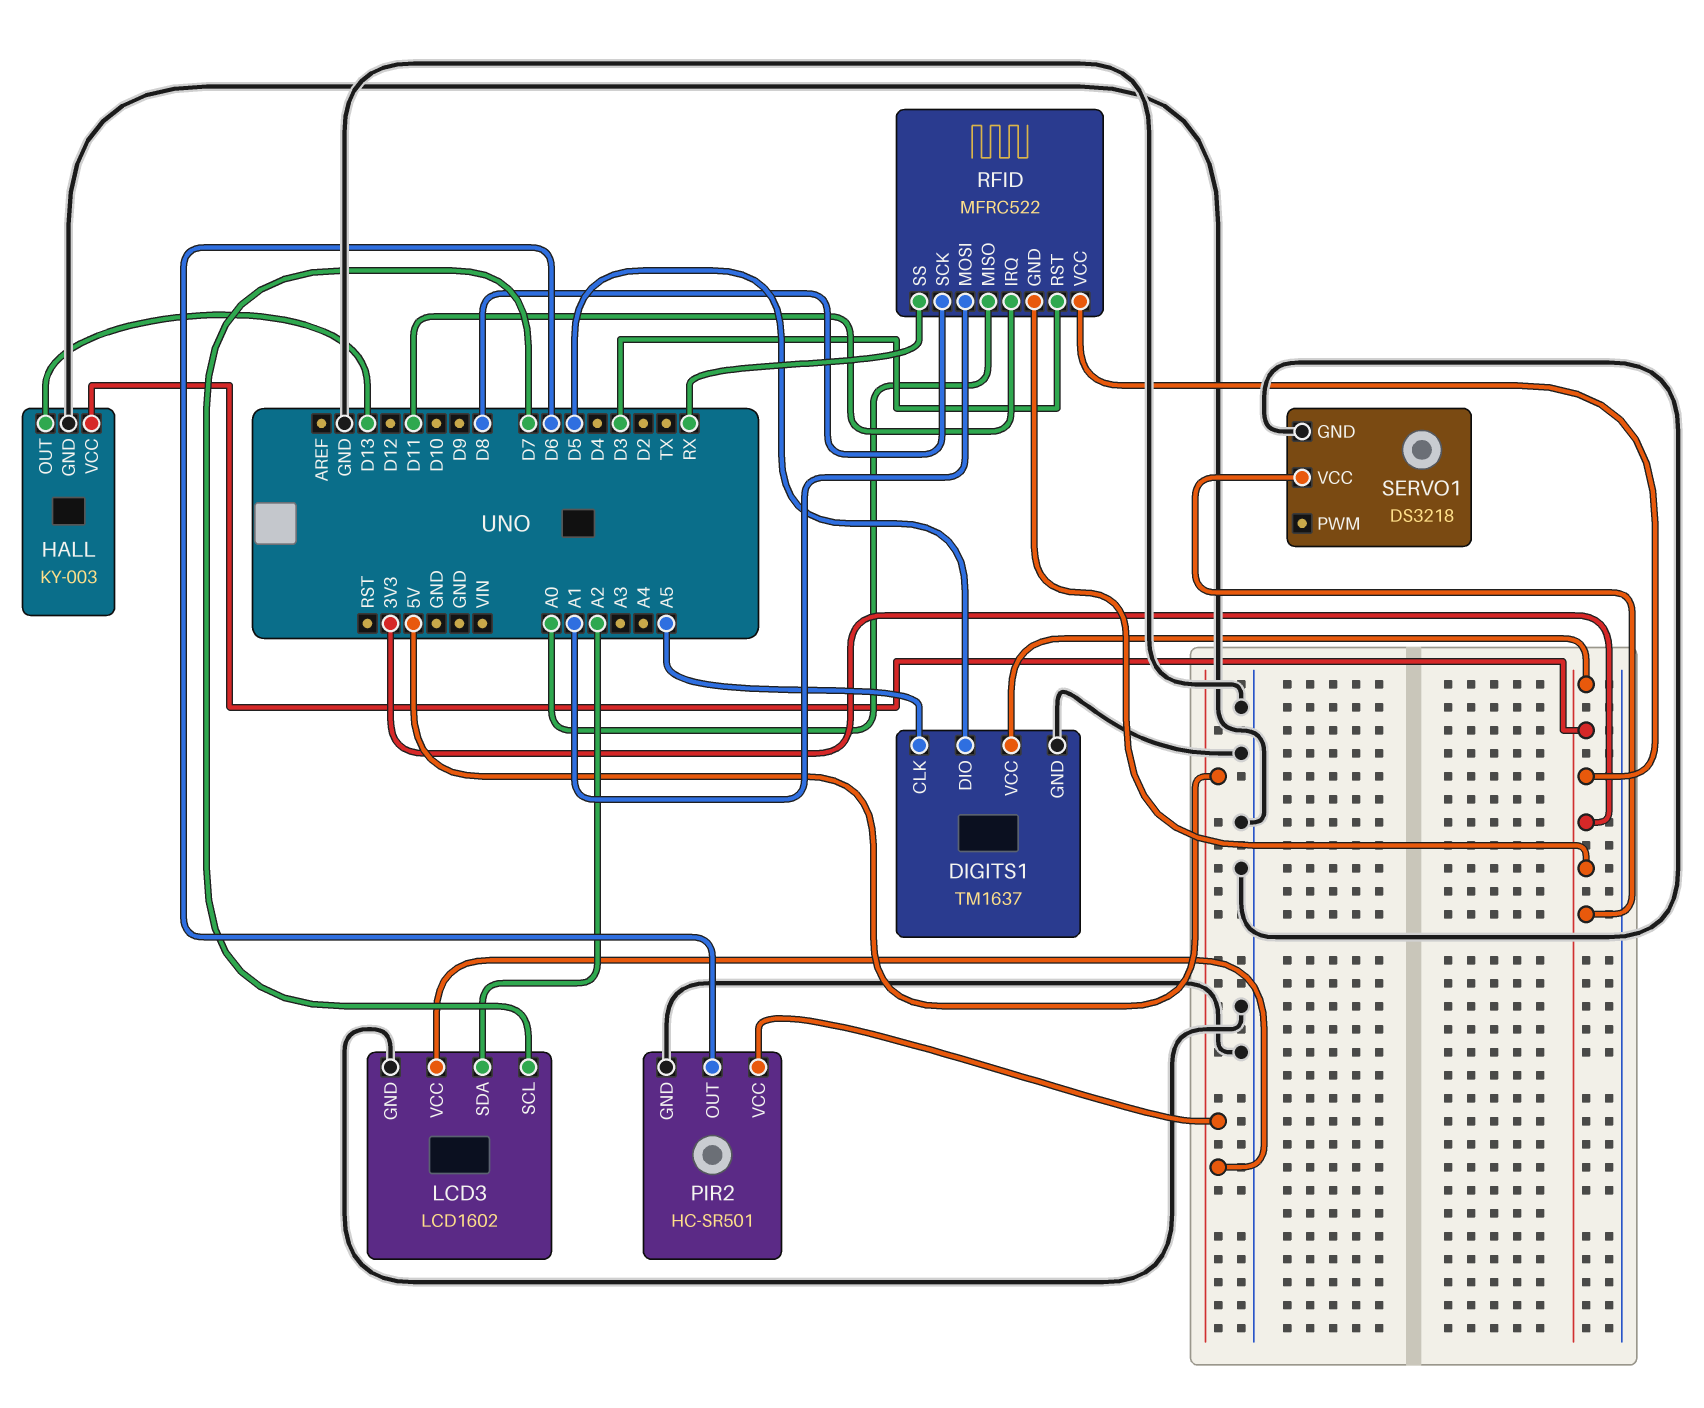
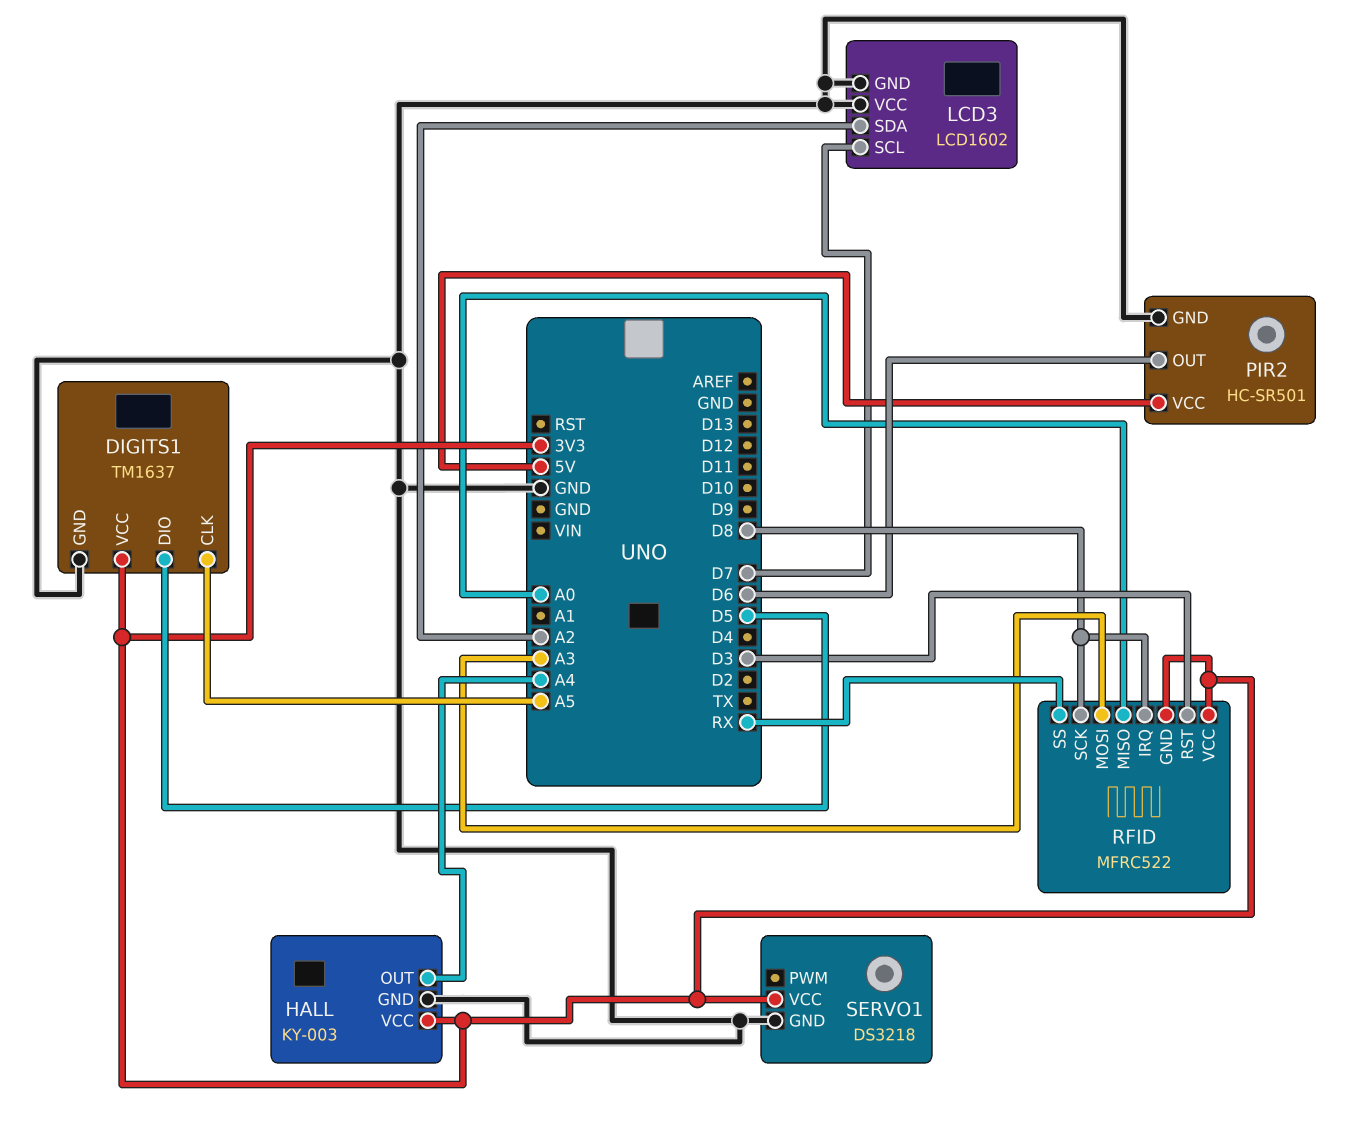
HALL pin OUT: D13 -> A4
LCD3 pin VCC: 5V -> GND
RFID pin IRQ: D11 -> D8
RFID pin MOSI: A1 -> A3

